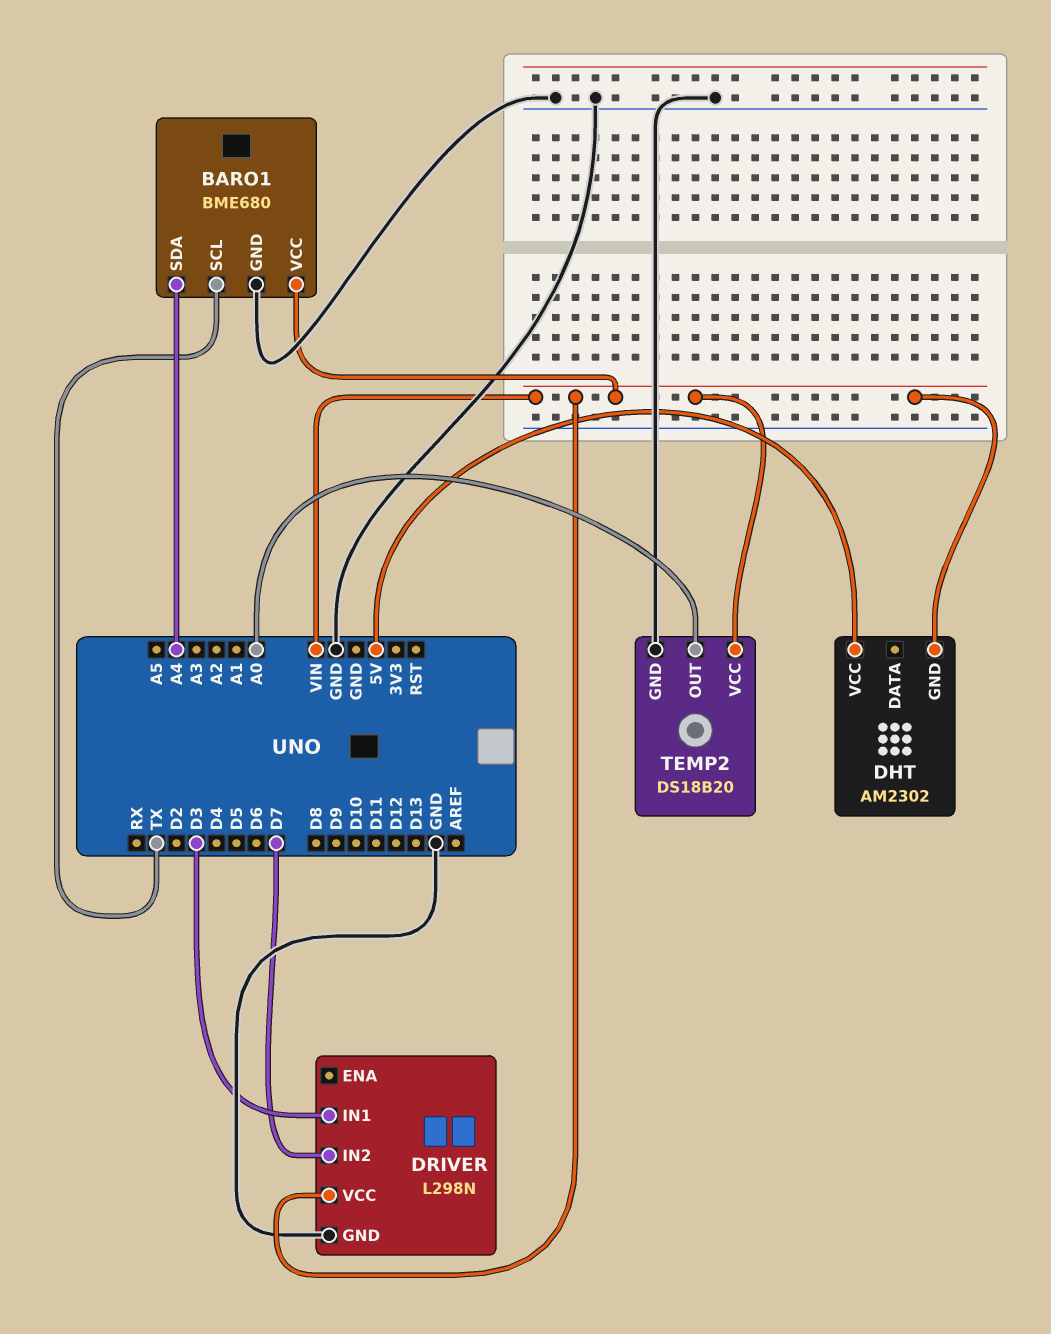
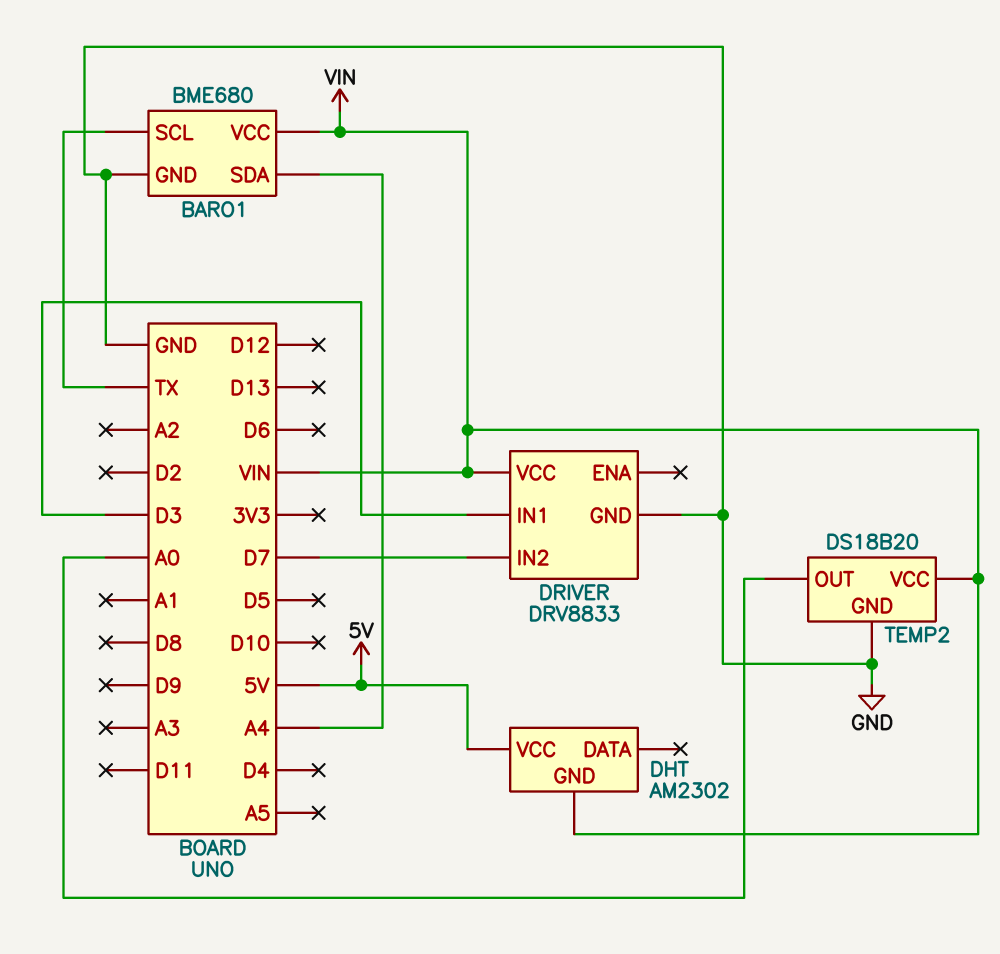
DRIVER: L298N -> DRV8833

